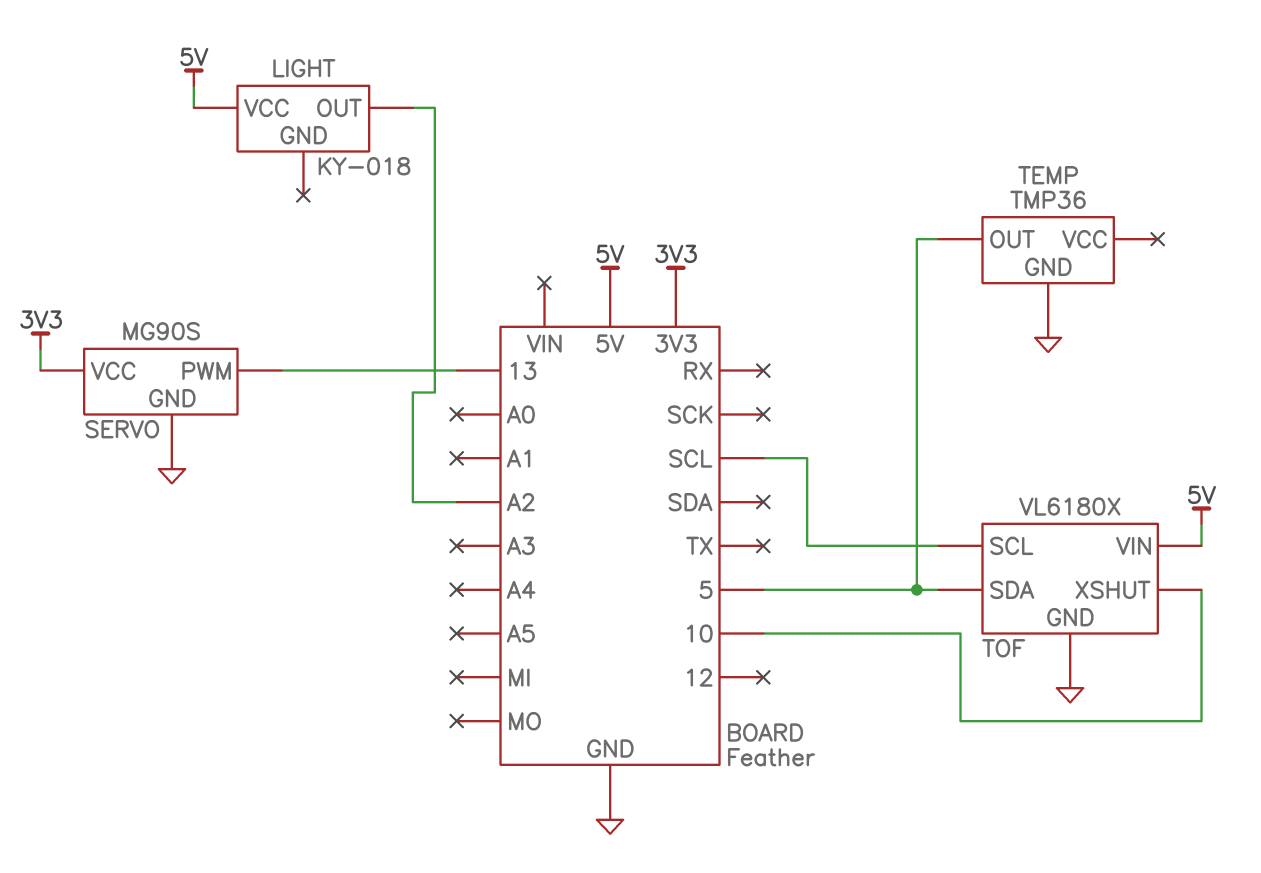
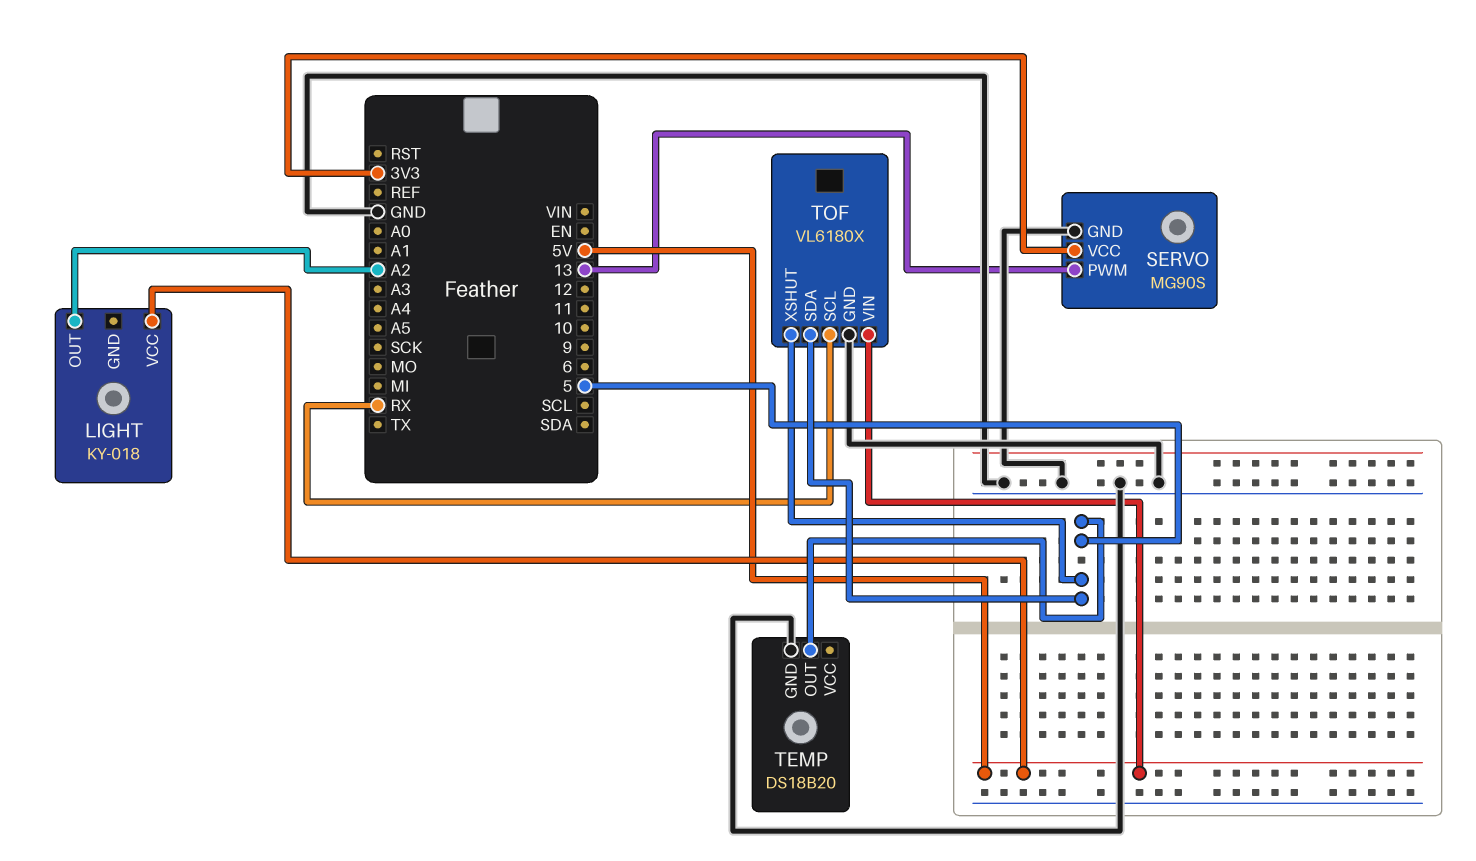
TEMP: TMP36 -> DS18B20
TOF pin SCL: SCL -> RX
TOF pin XSHUT: 10 -> 5

